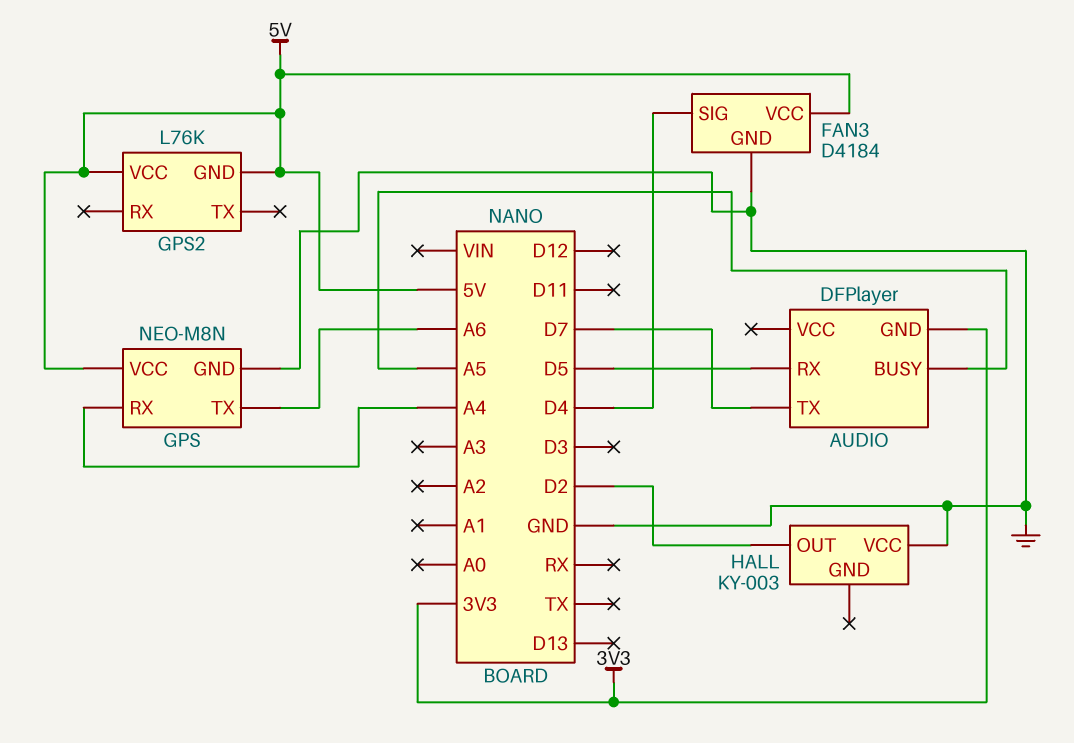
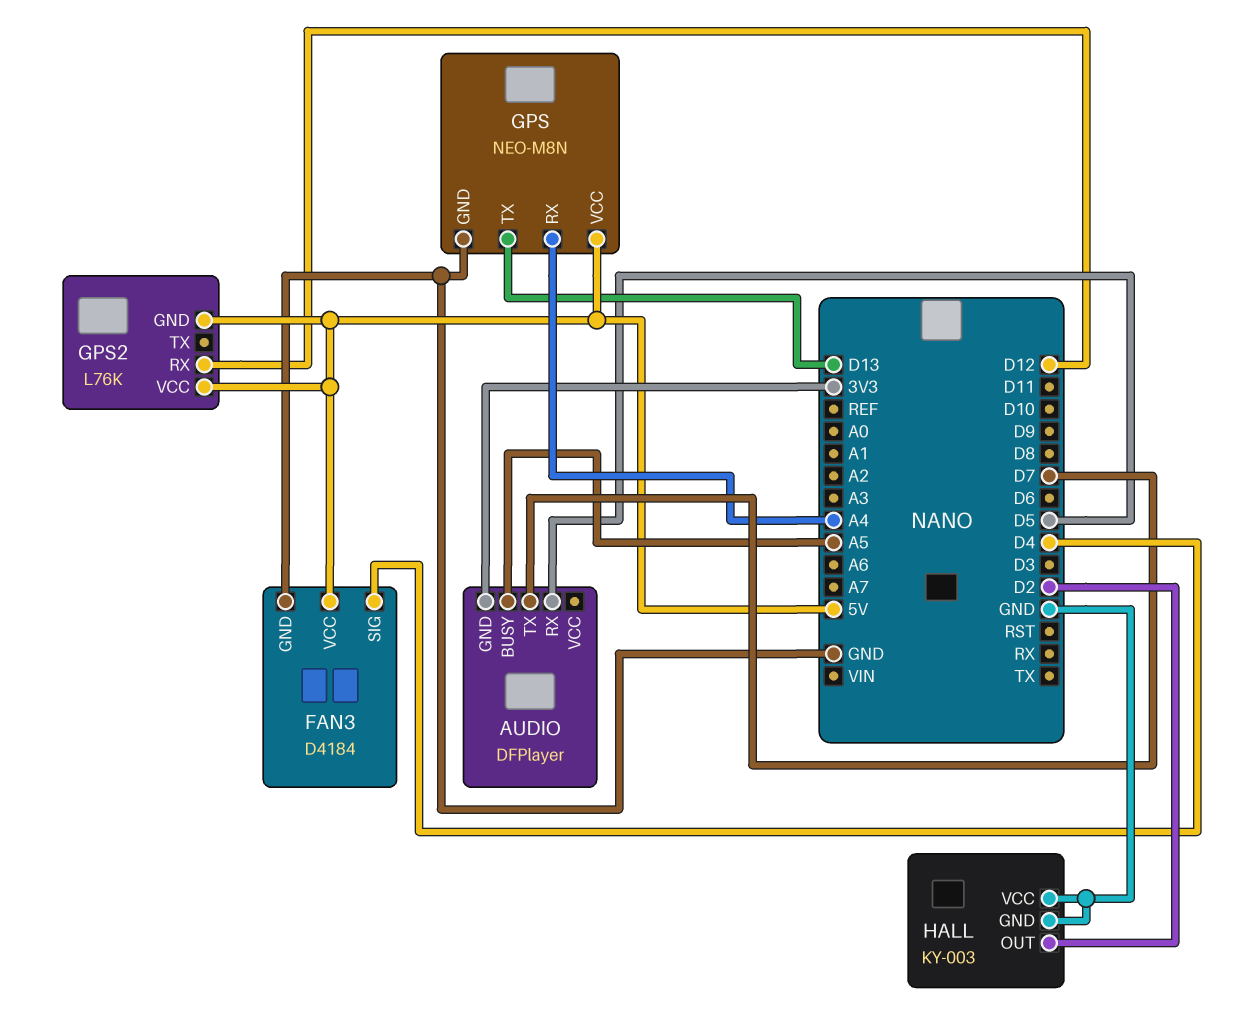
GPS pin TX: A6 -> D13
GPS2 pin RX: none -> D12
HALL pin GND: none -> GND

